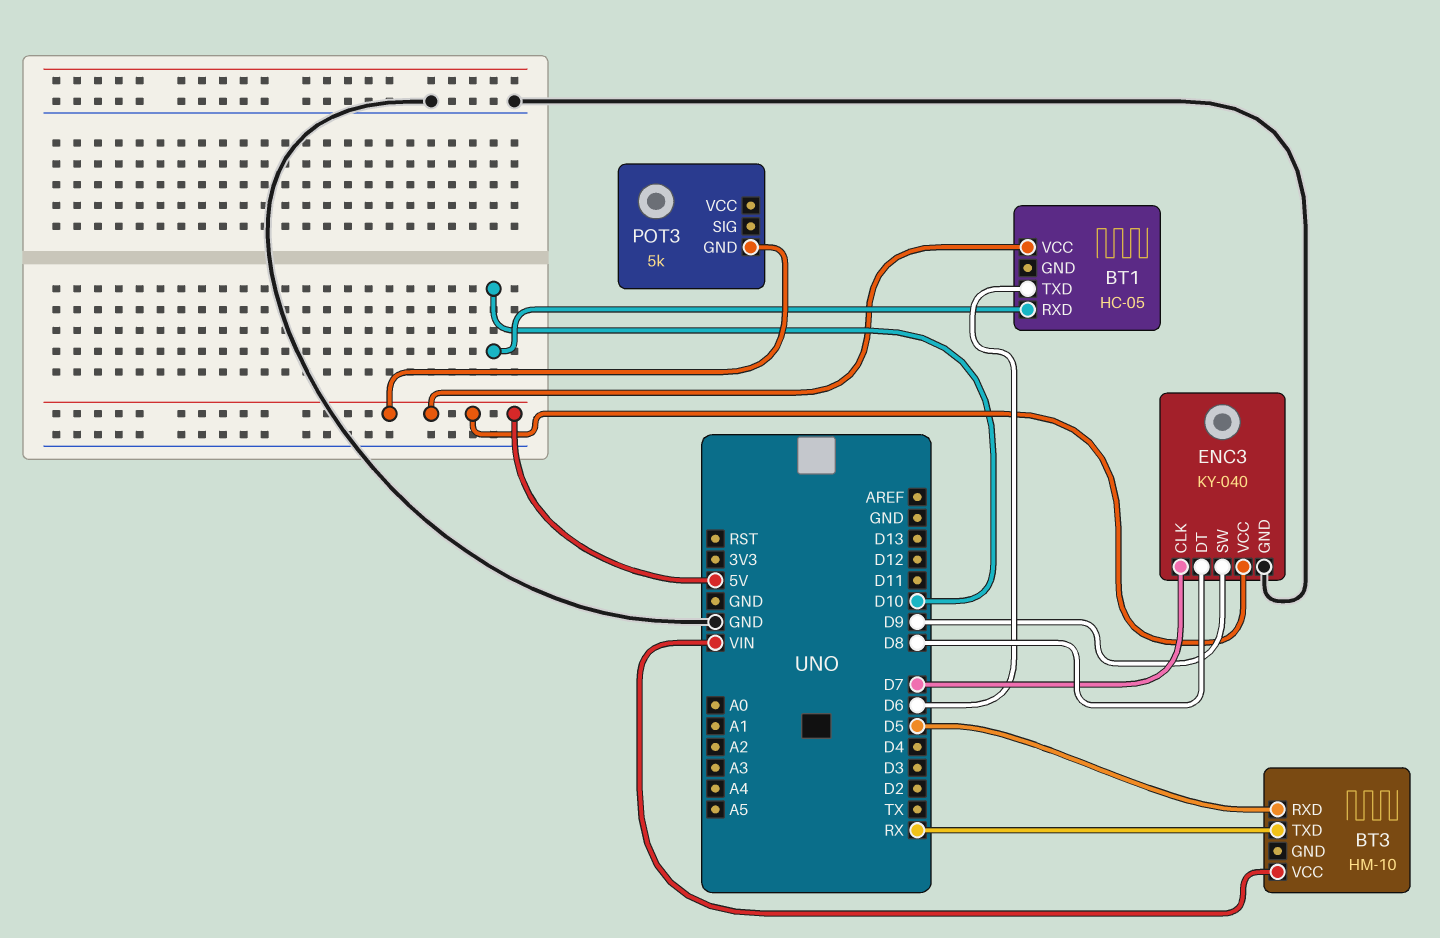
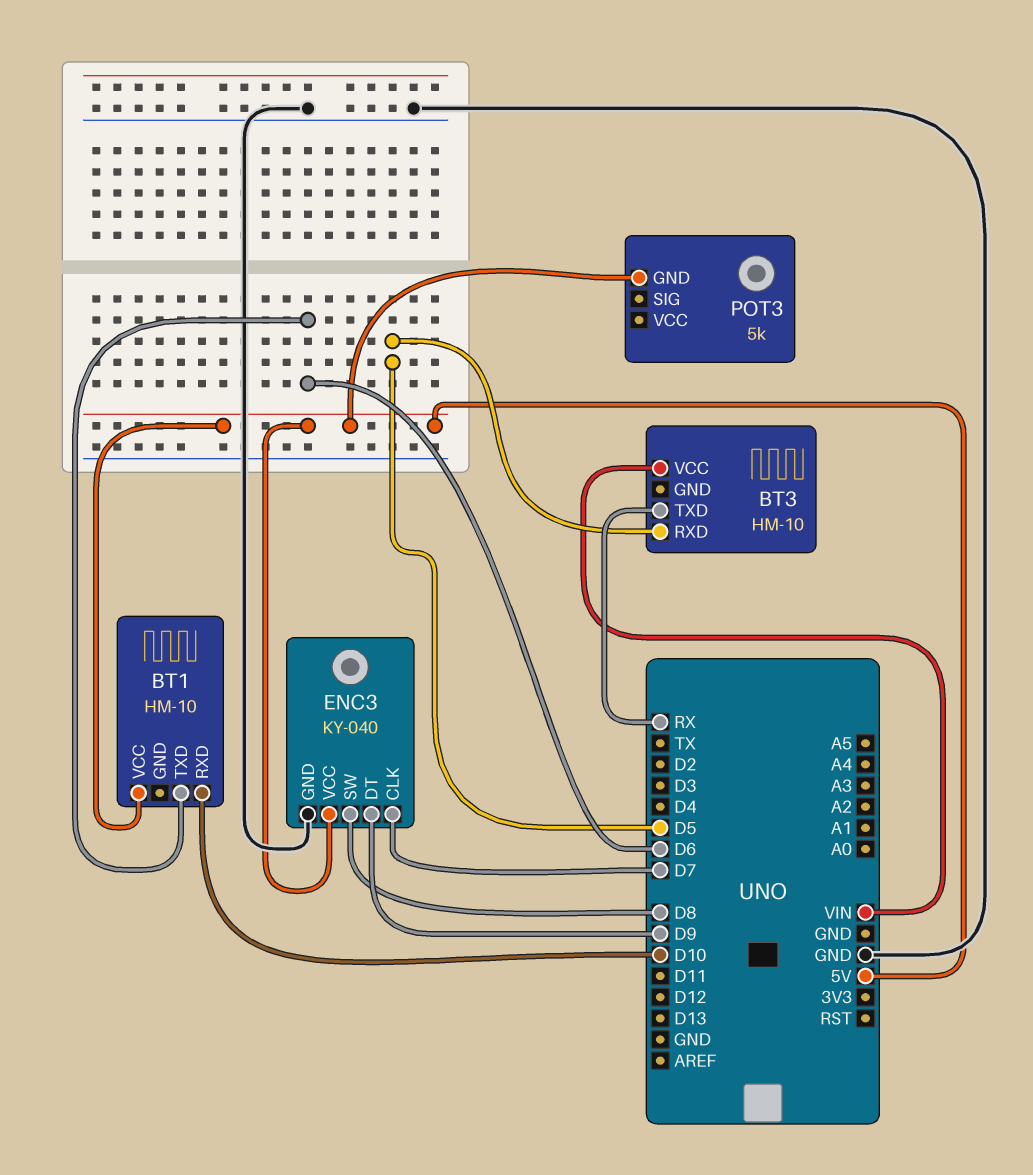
BT1: HC-05 -> HM-10
ENC3 pin DT: D8 -> D9
ENC3 pin SW: D9 -> D8

